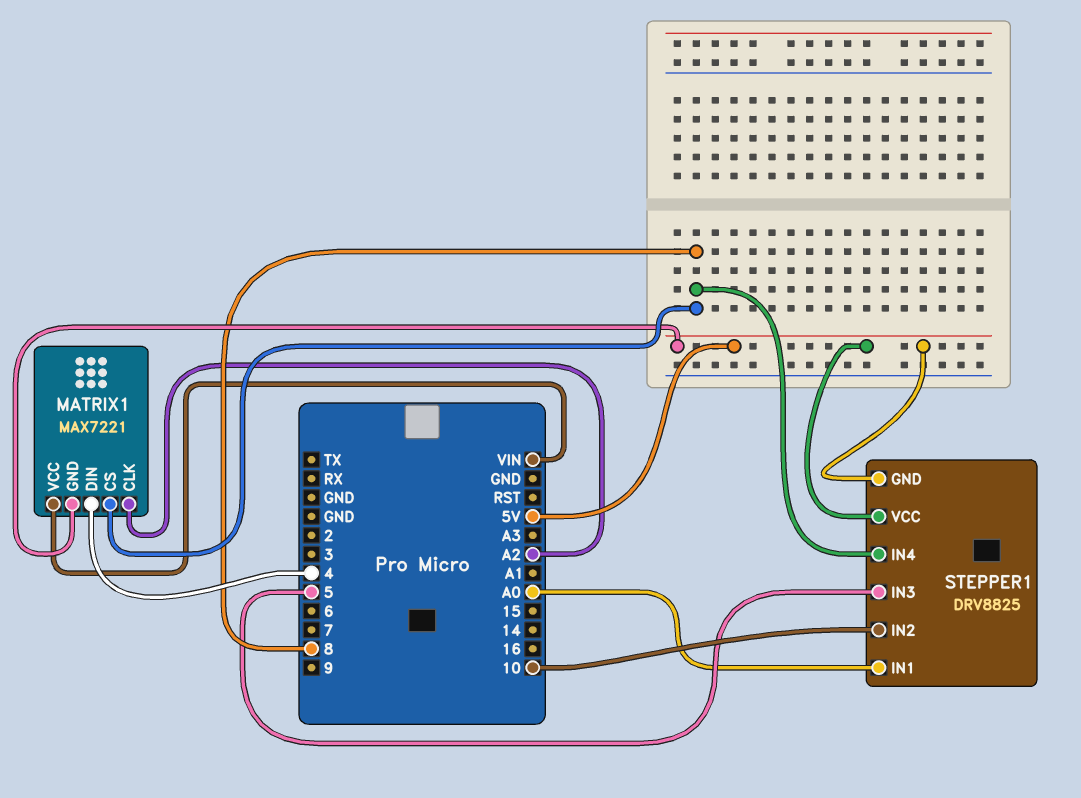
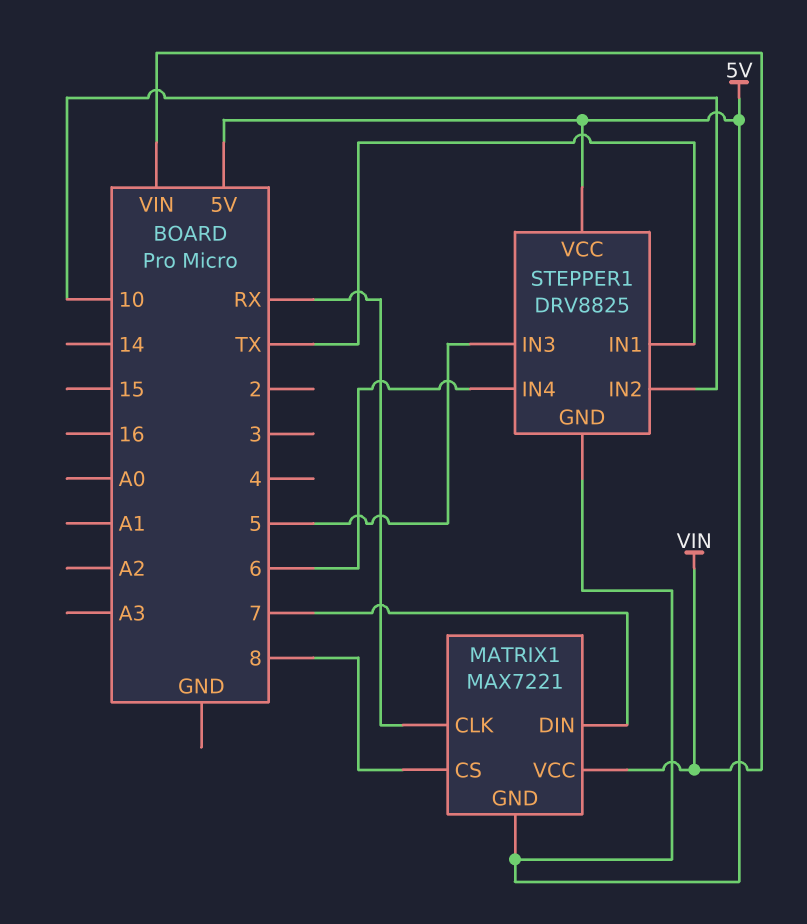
MATRIX1 pin CLK: A2 -> RX
MATRIX1 pin DIN: 4 -> 7
STEPPER1 pin IN1: A0 -> TX
STEPPER1 pin IN4: 8 -> 6

